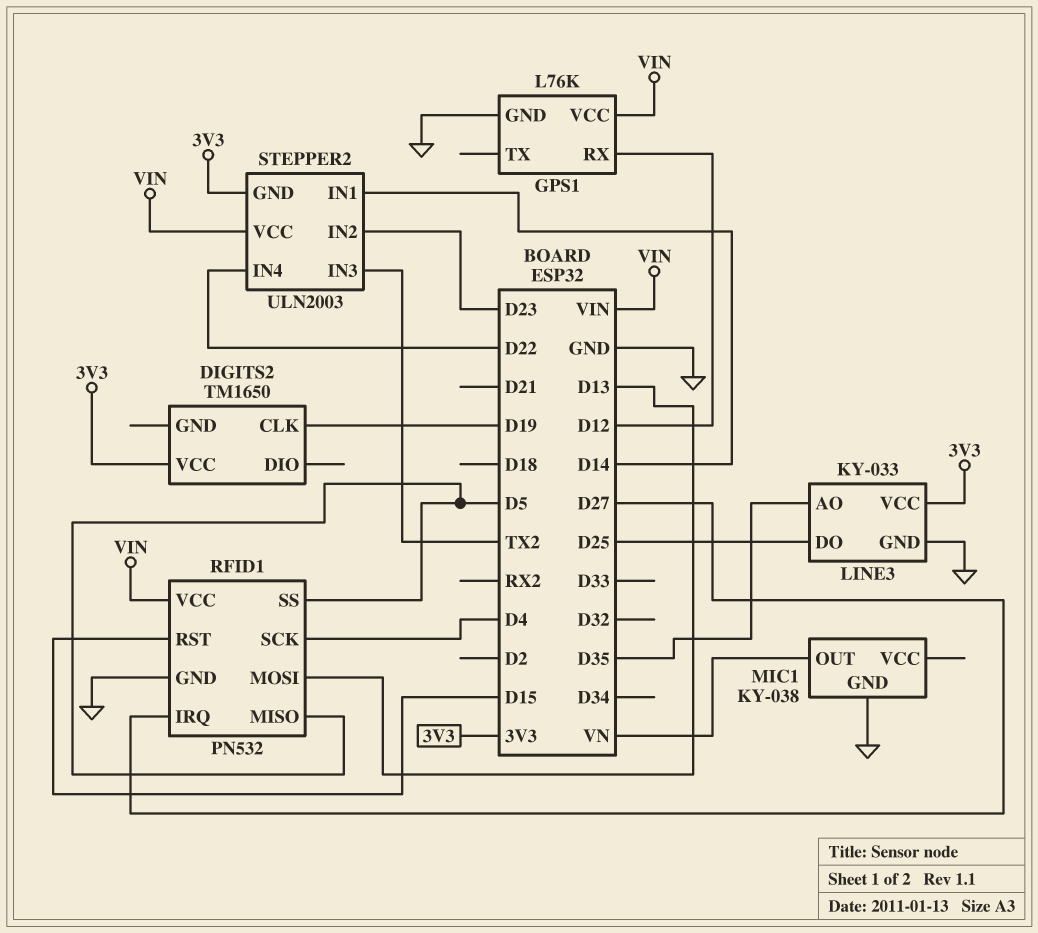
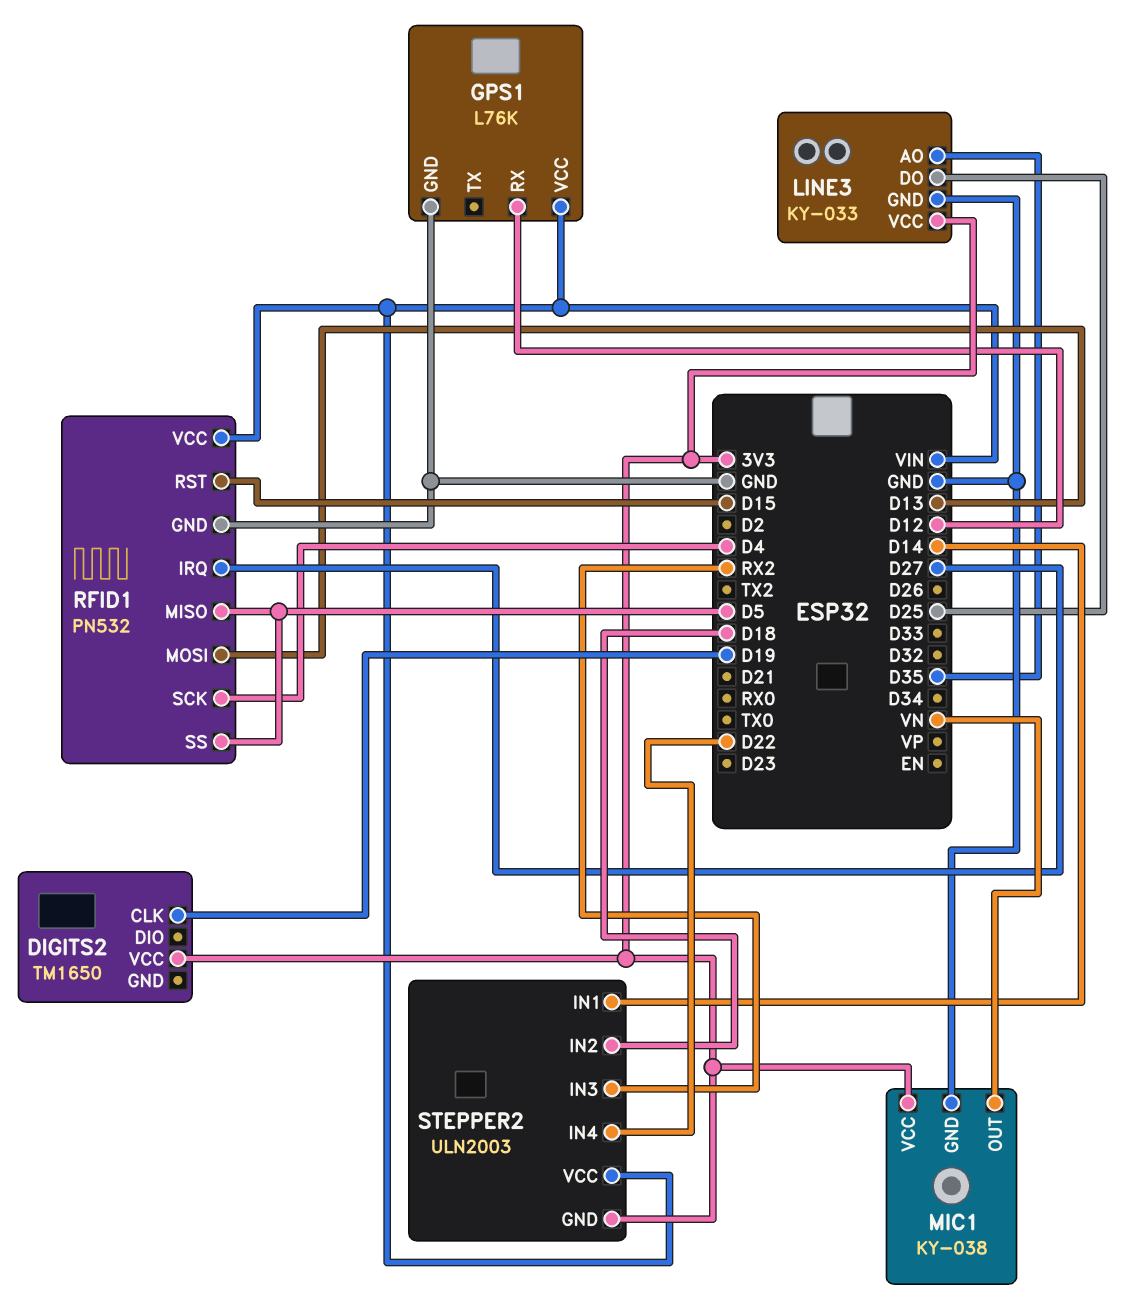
MIC1 pin VCC: none -> 3V3
STEPPER2 pin IN2: D23 -> D18
STEPPER2 pin IN3: TX2 -> RX2

